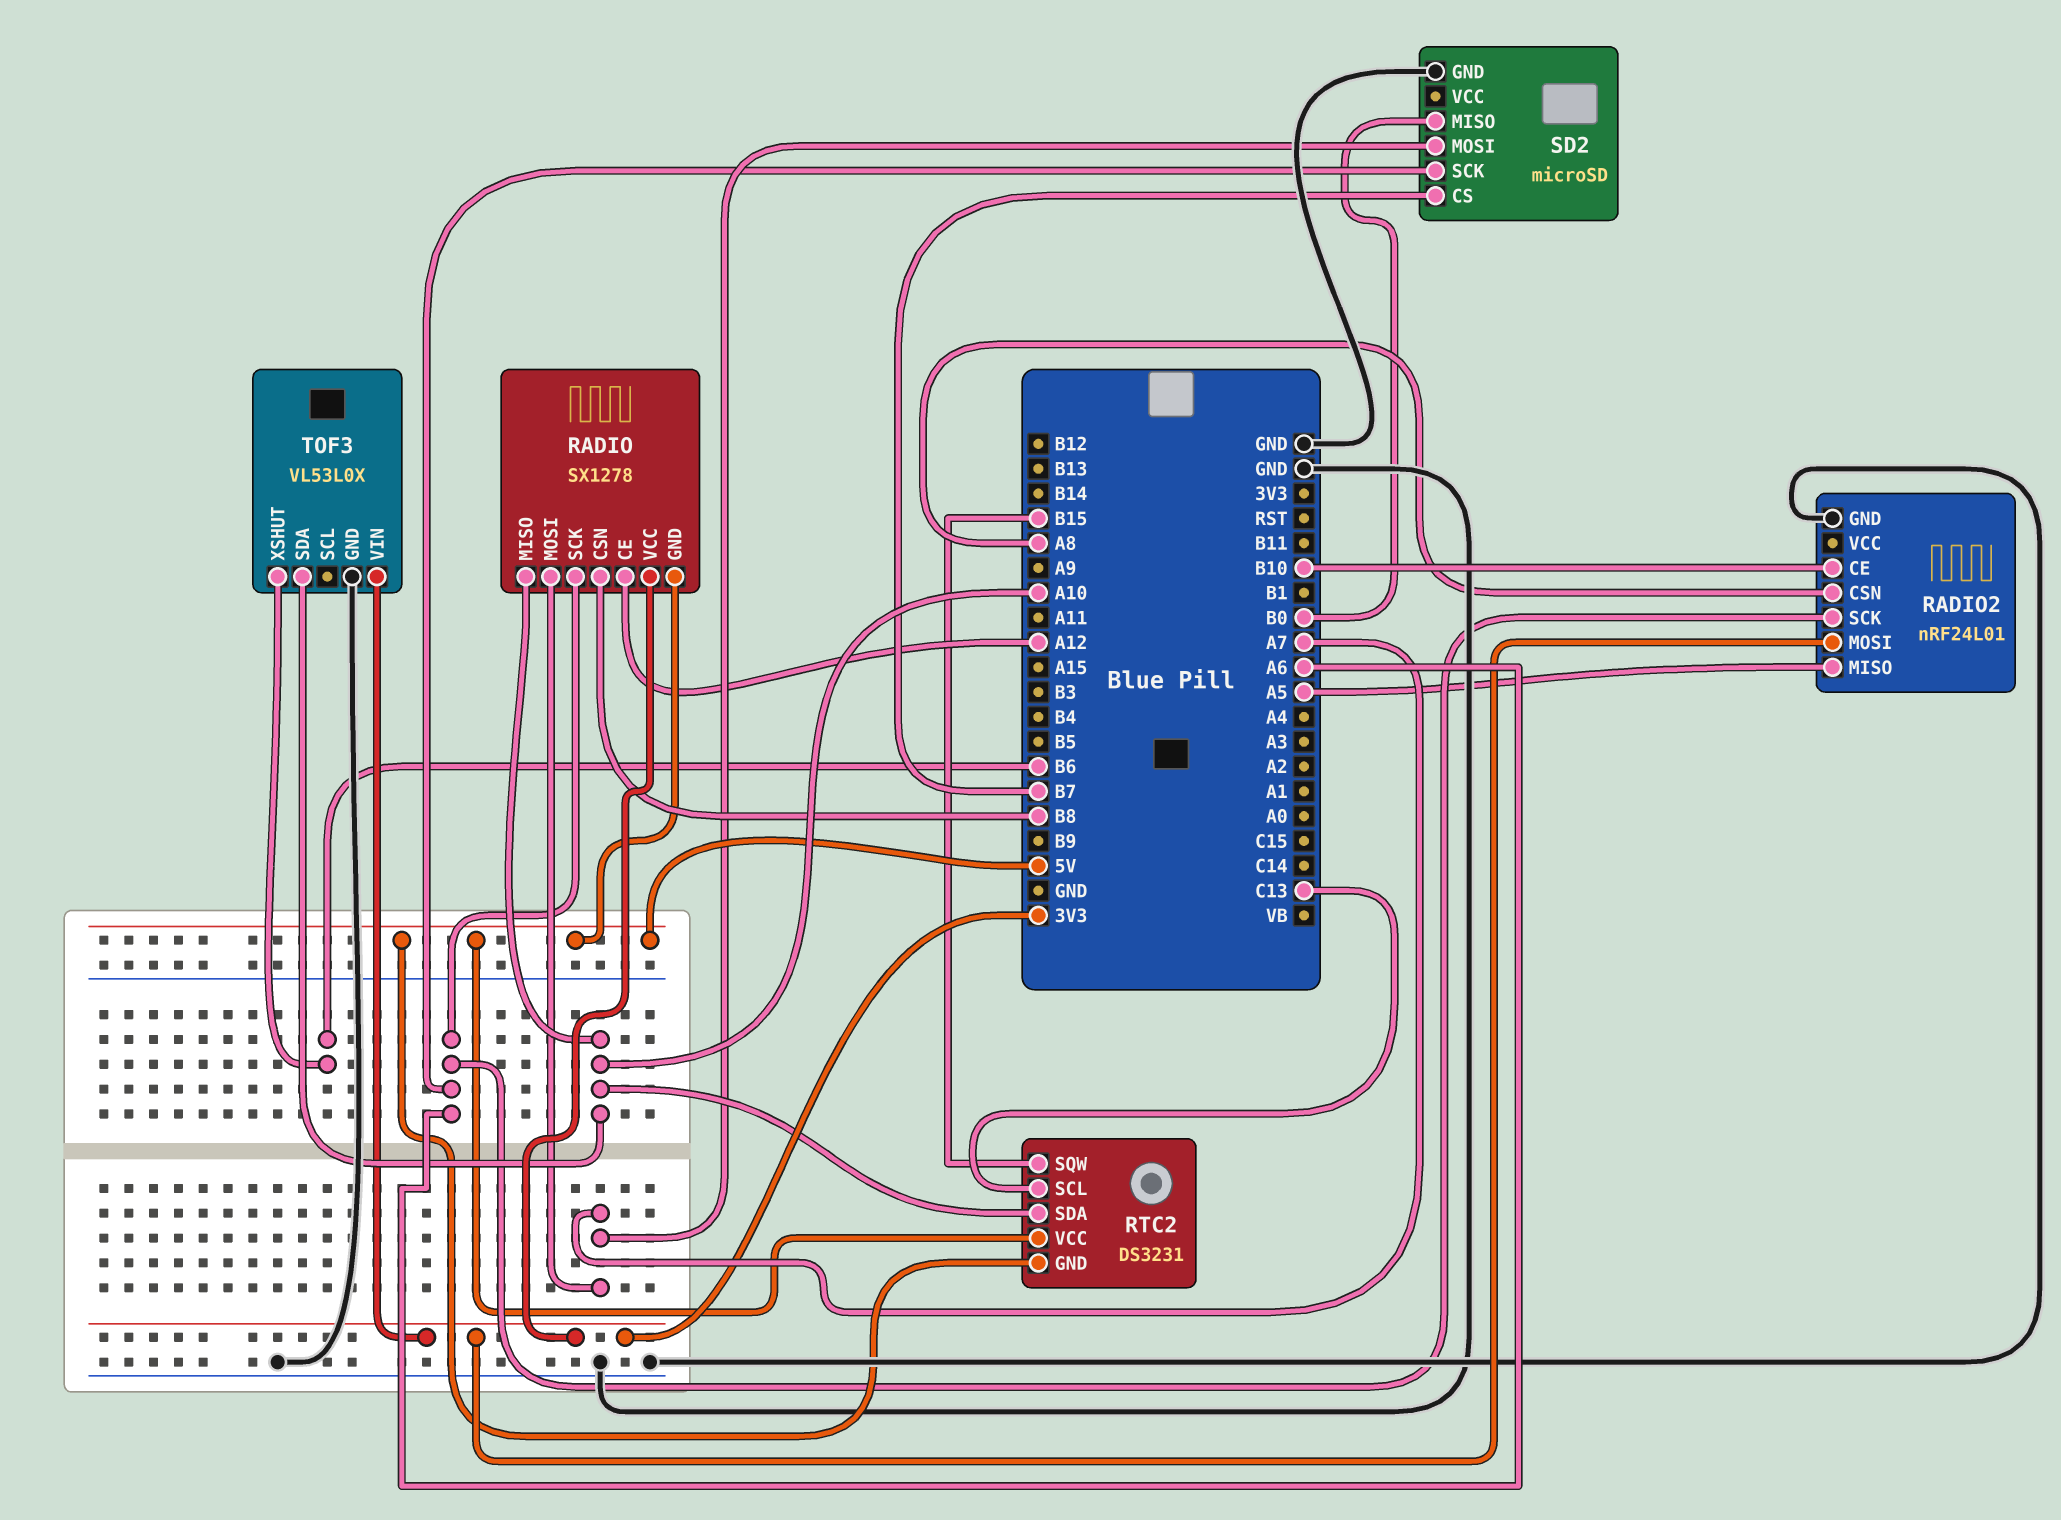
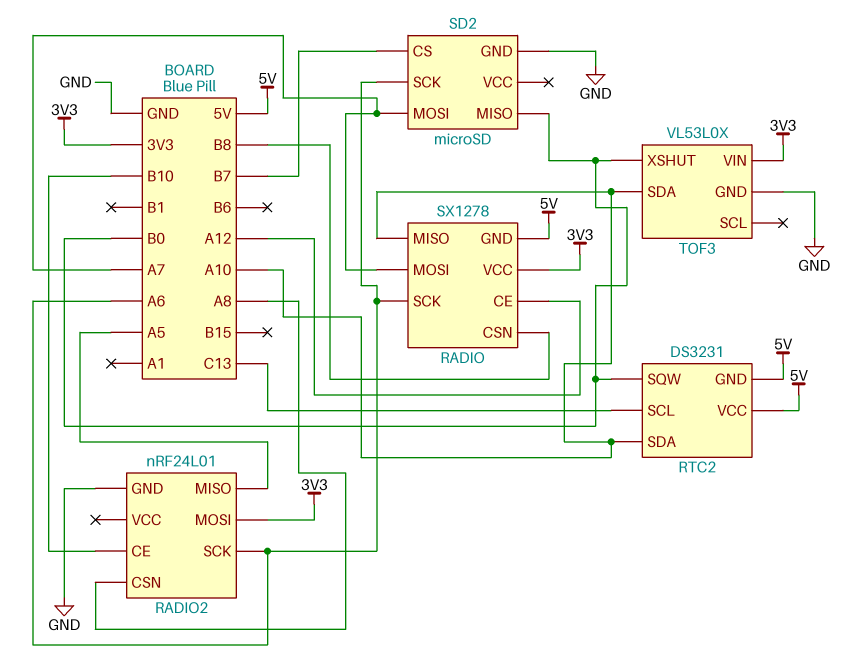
RTC2 pin SQW: B15 -> B0
TOF3 pin XSHUT: B6 -> B0

